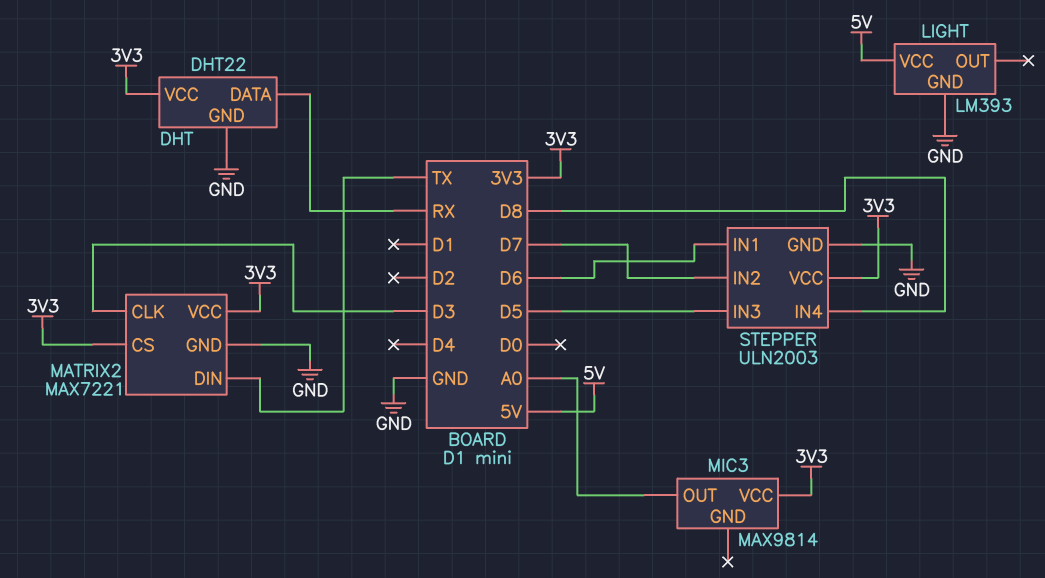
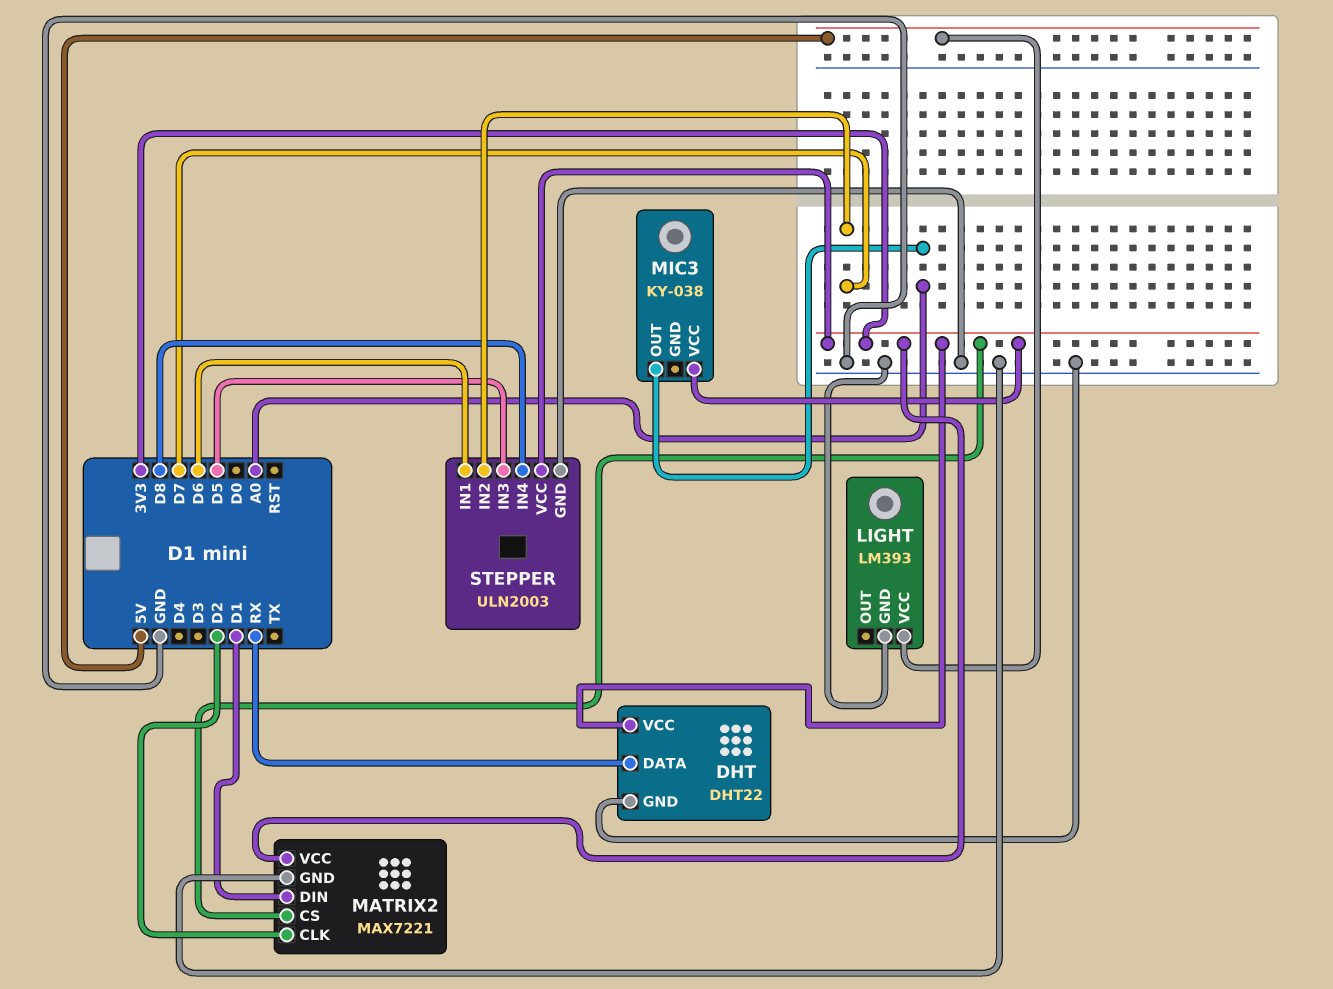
MATRIX2 pin CLK: D3 -> D2
MATRIX2 pin DIN: TX -> D1
MIC3: MAX9814 -> KY-038

